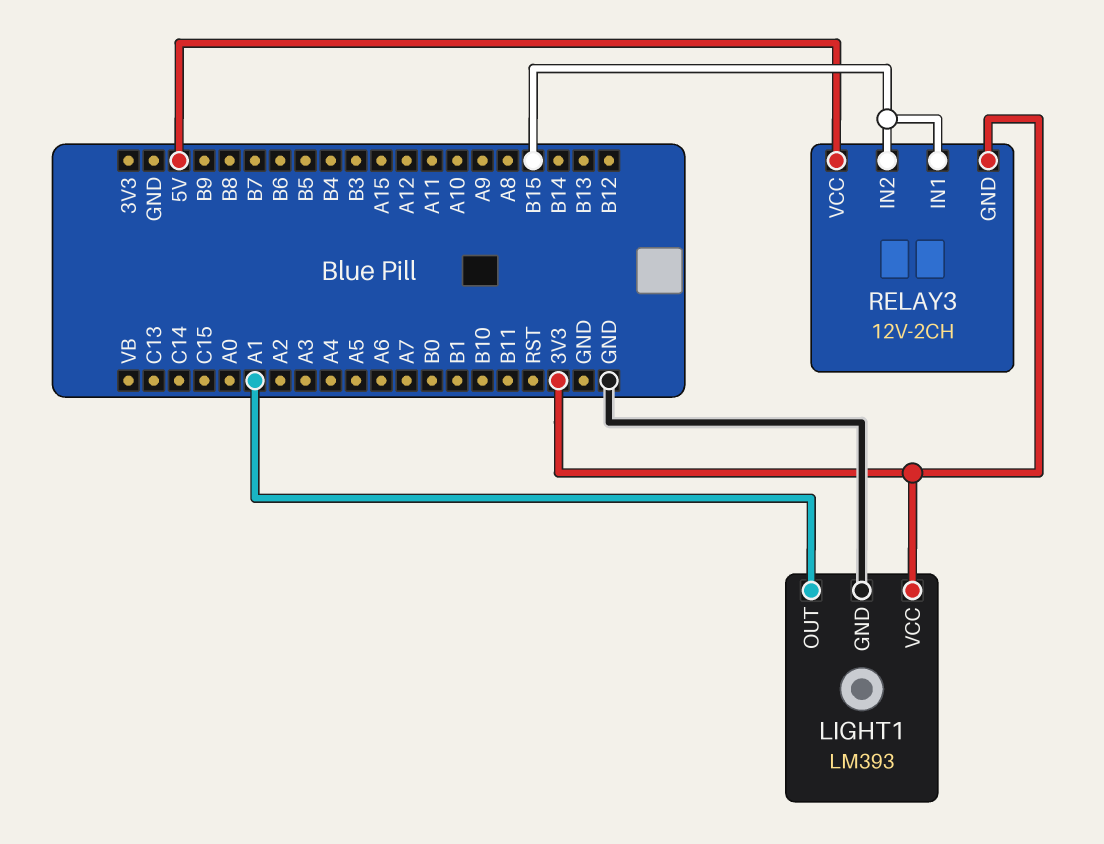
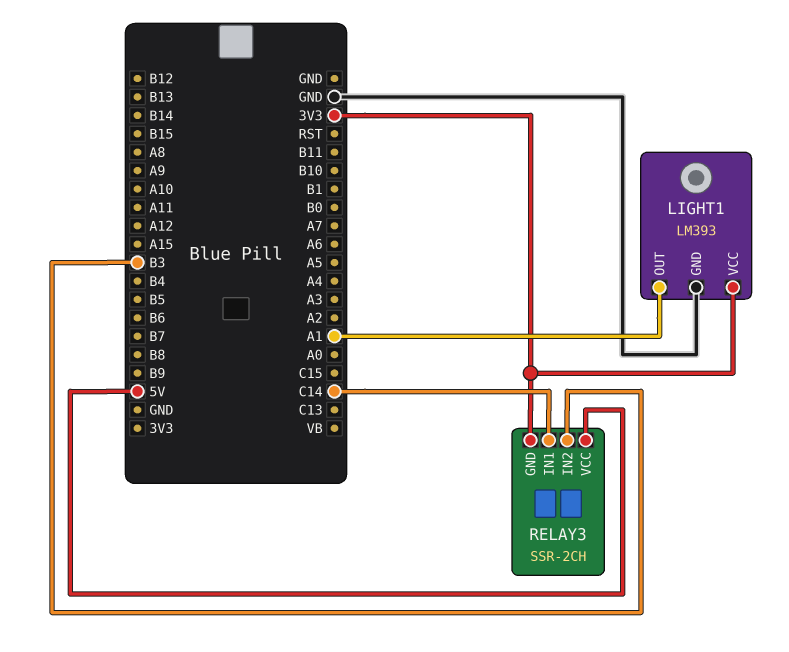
RELAY3: 12V-2CH -> SSR-2CH
RELAY3 pin IN1: B15 -> C14
RELAY3 pin IN2: B15 -> B3

